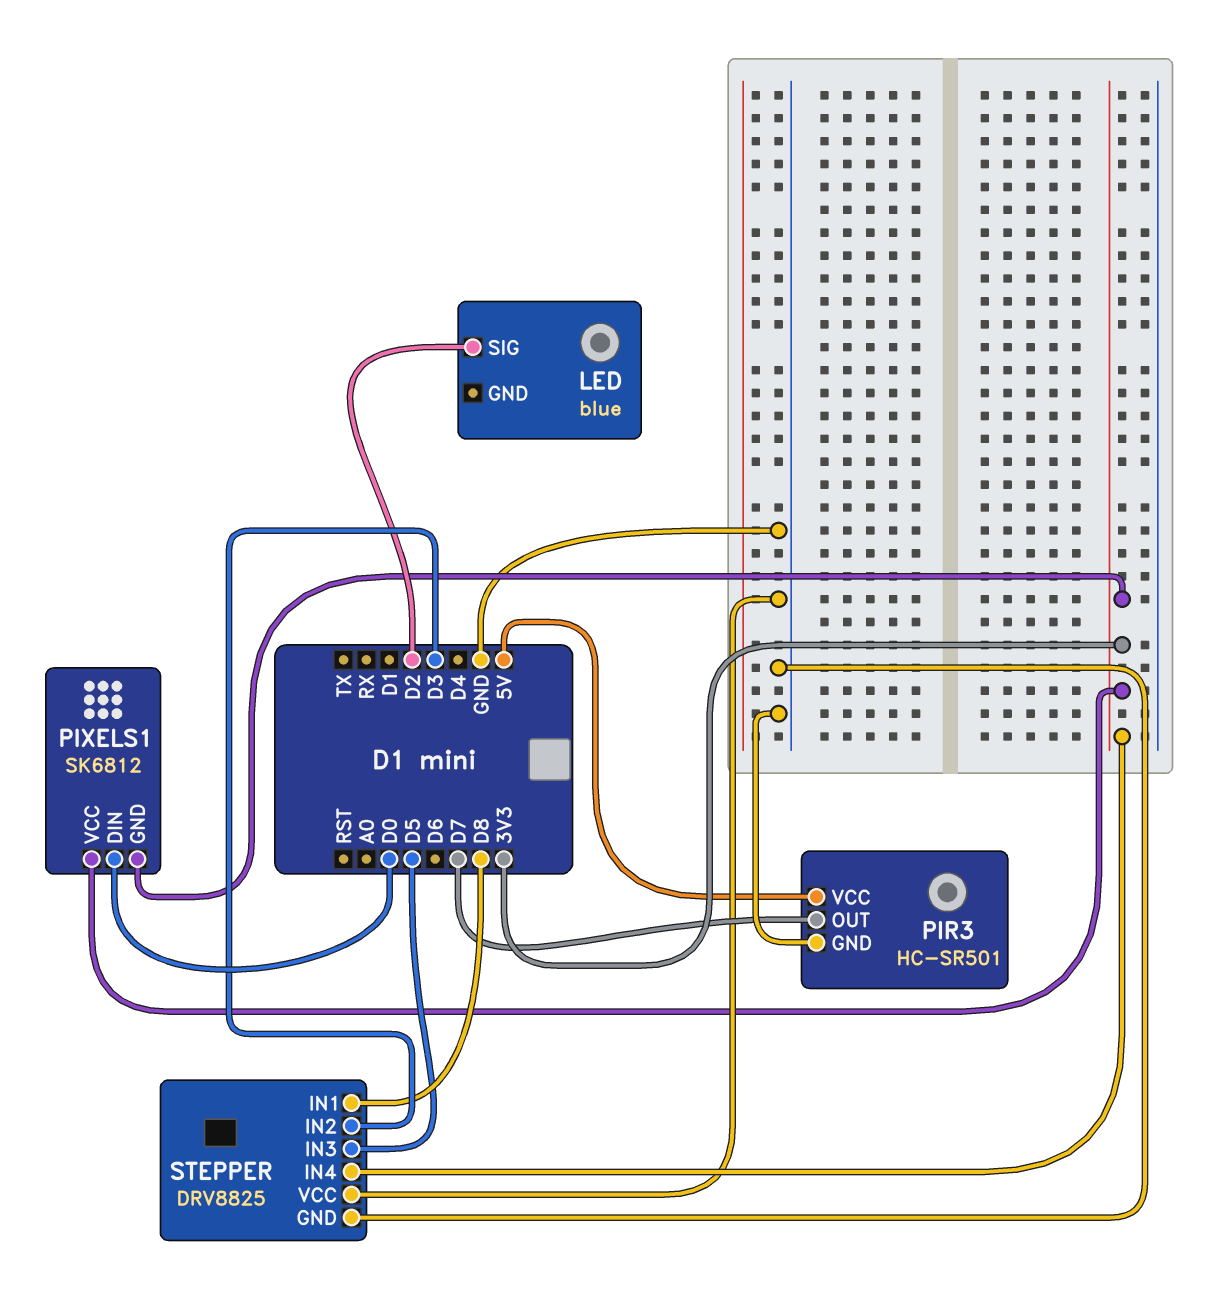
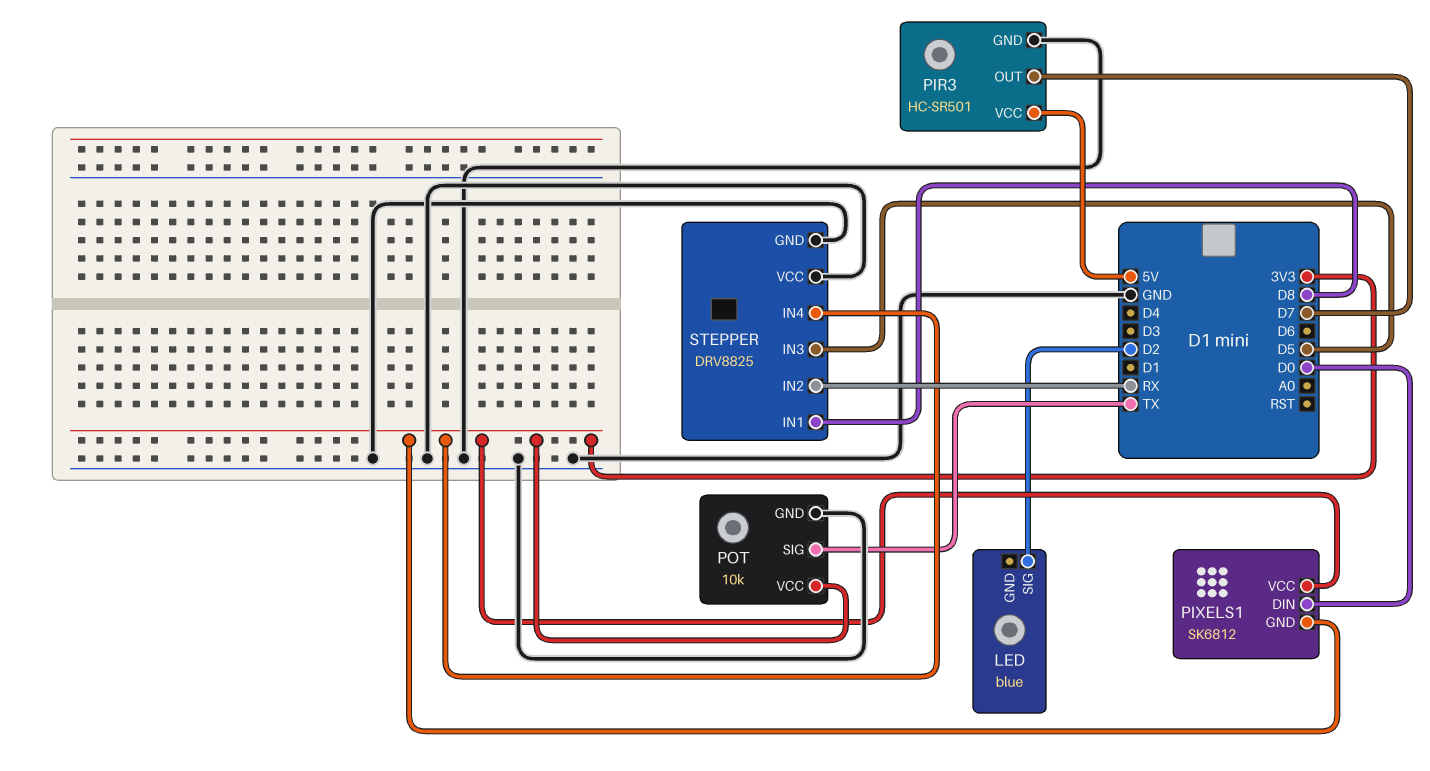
POT: none -> 10k
POT pin GND: none -> GND
POT pin SIG: none -> TX
POT pin VCC: none -> 3V3
STEPPER pin IN2: D3 -> RX

